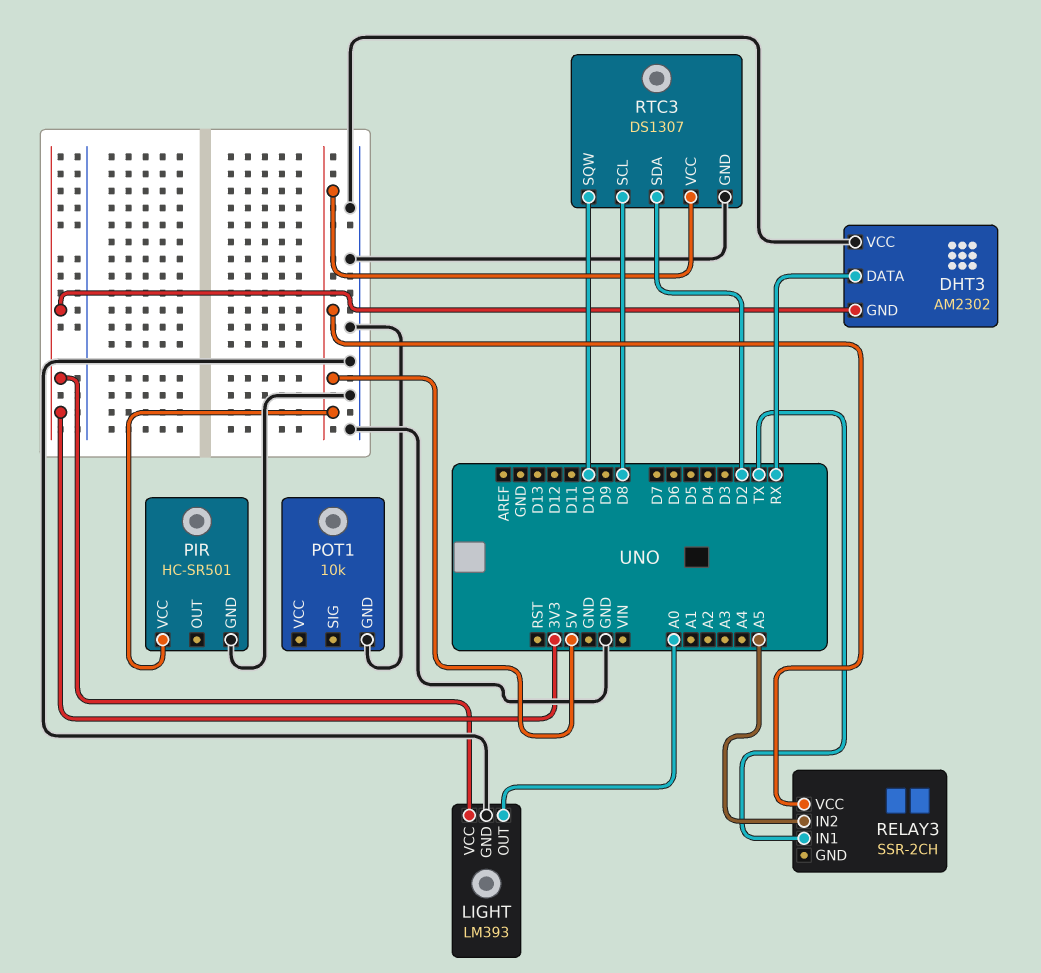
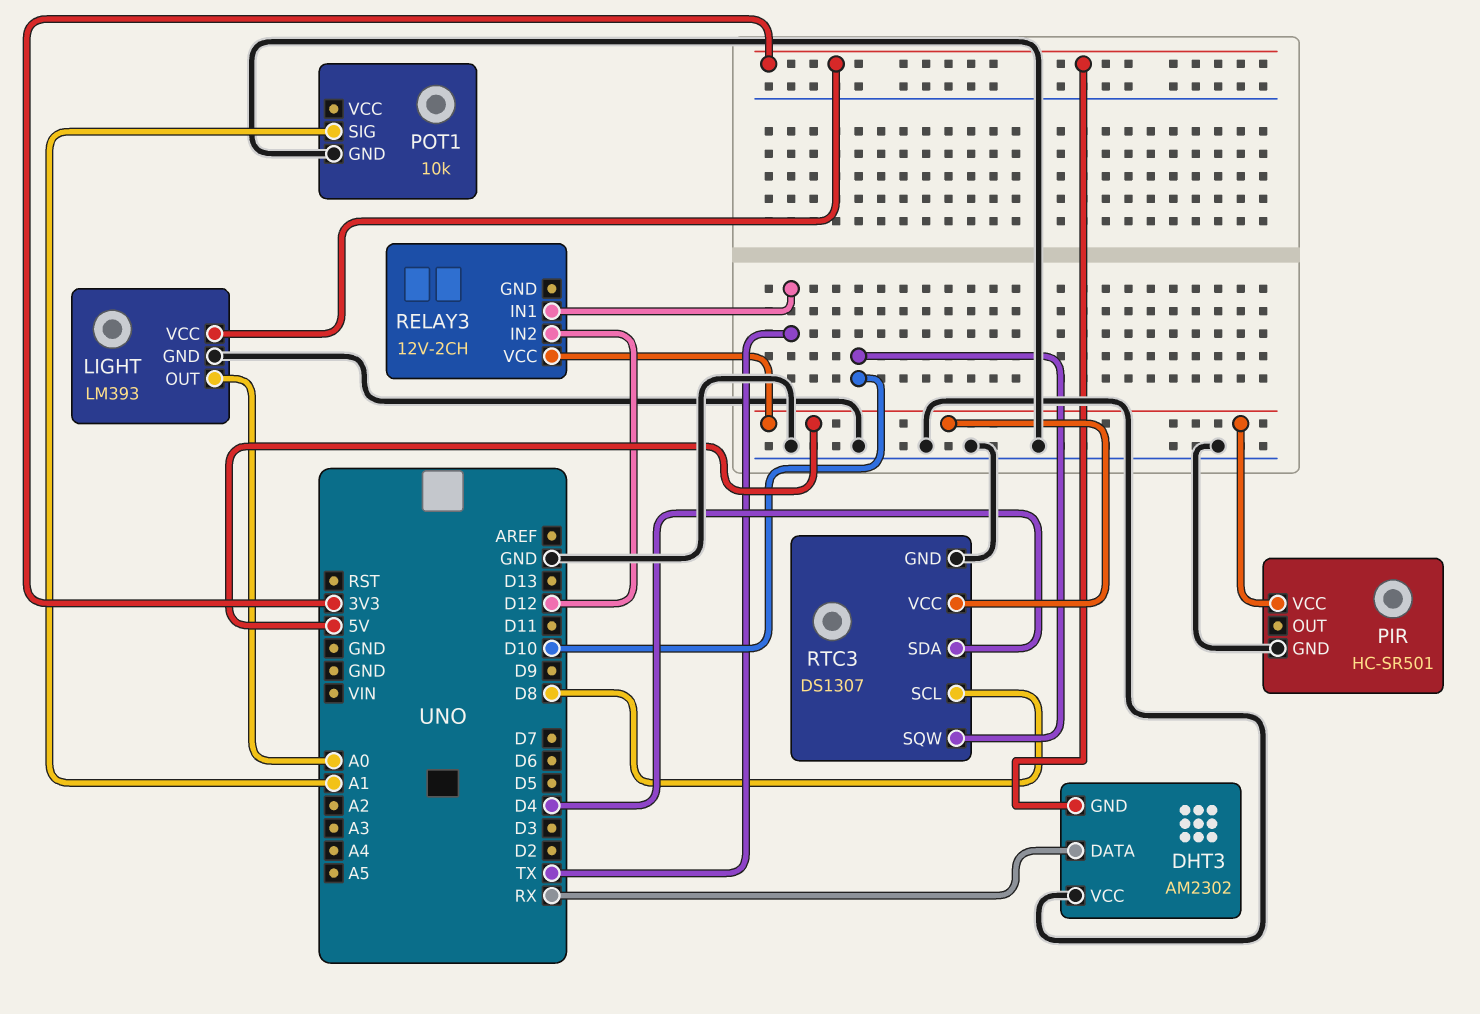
POT1 pin SIG: none -> A1
RELAY3: SSR-2CH -> 12V-2CH
RELAY3 pin IN2: A5 -> D12
RTC3 pin SDA: D2 -> D4

